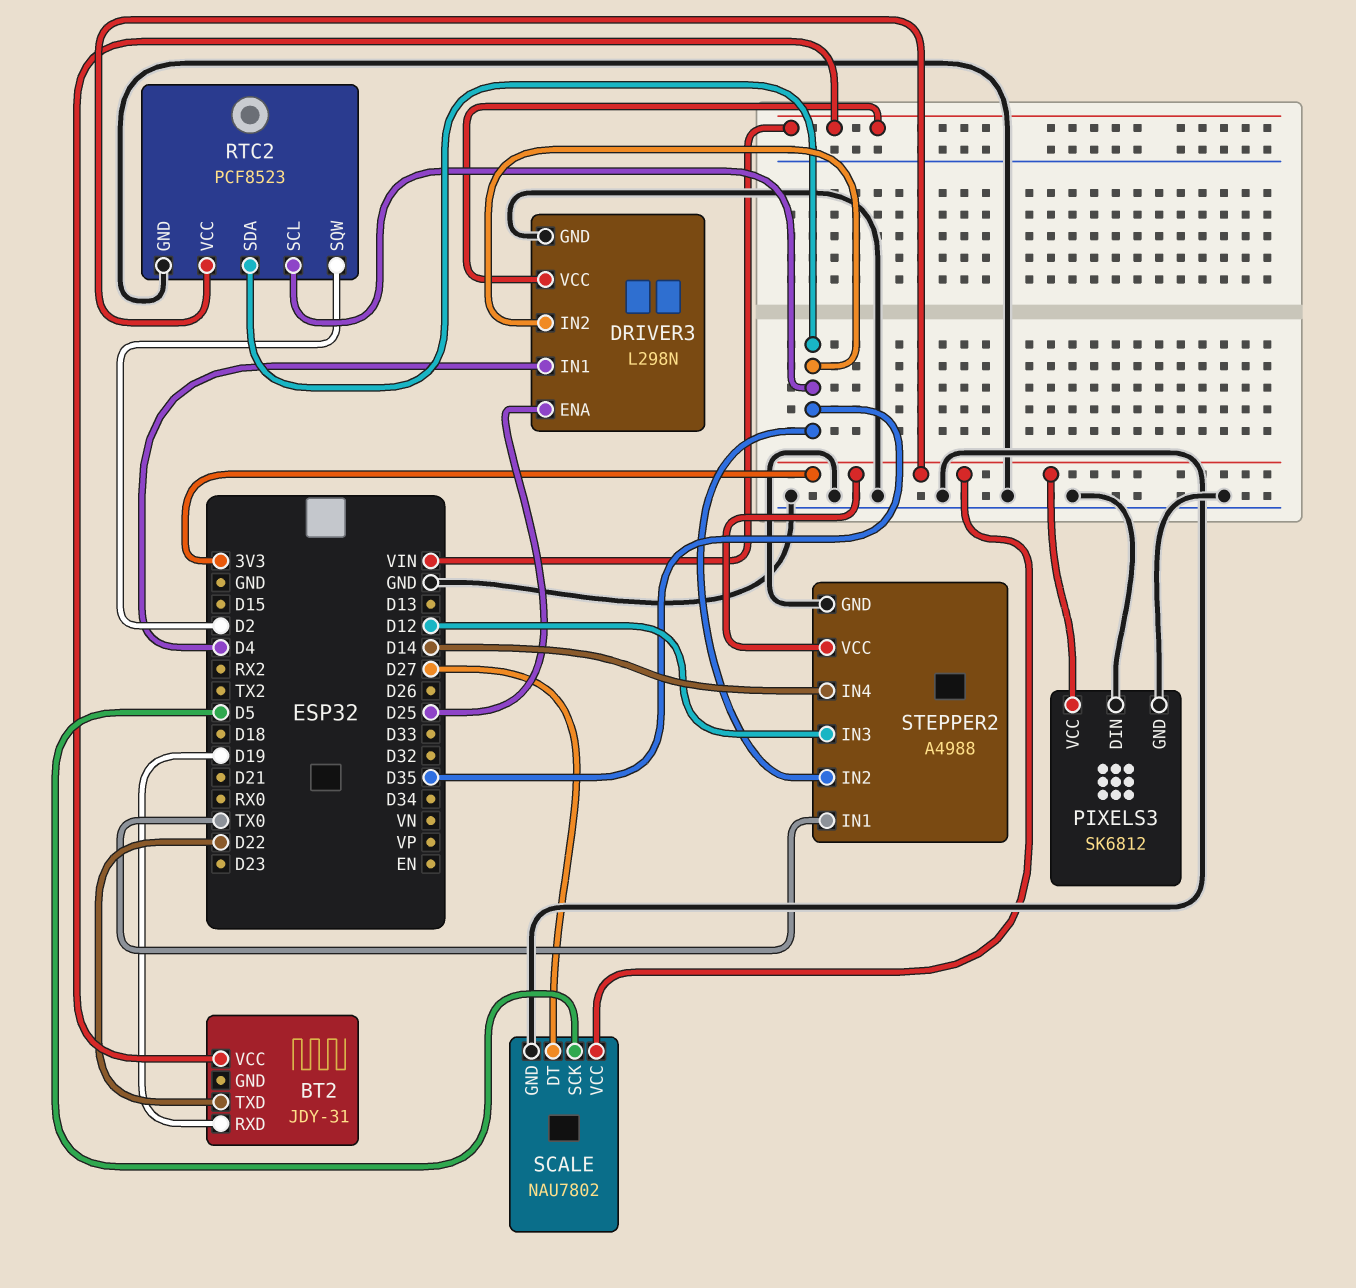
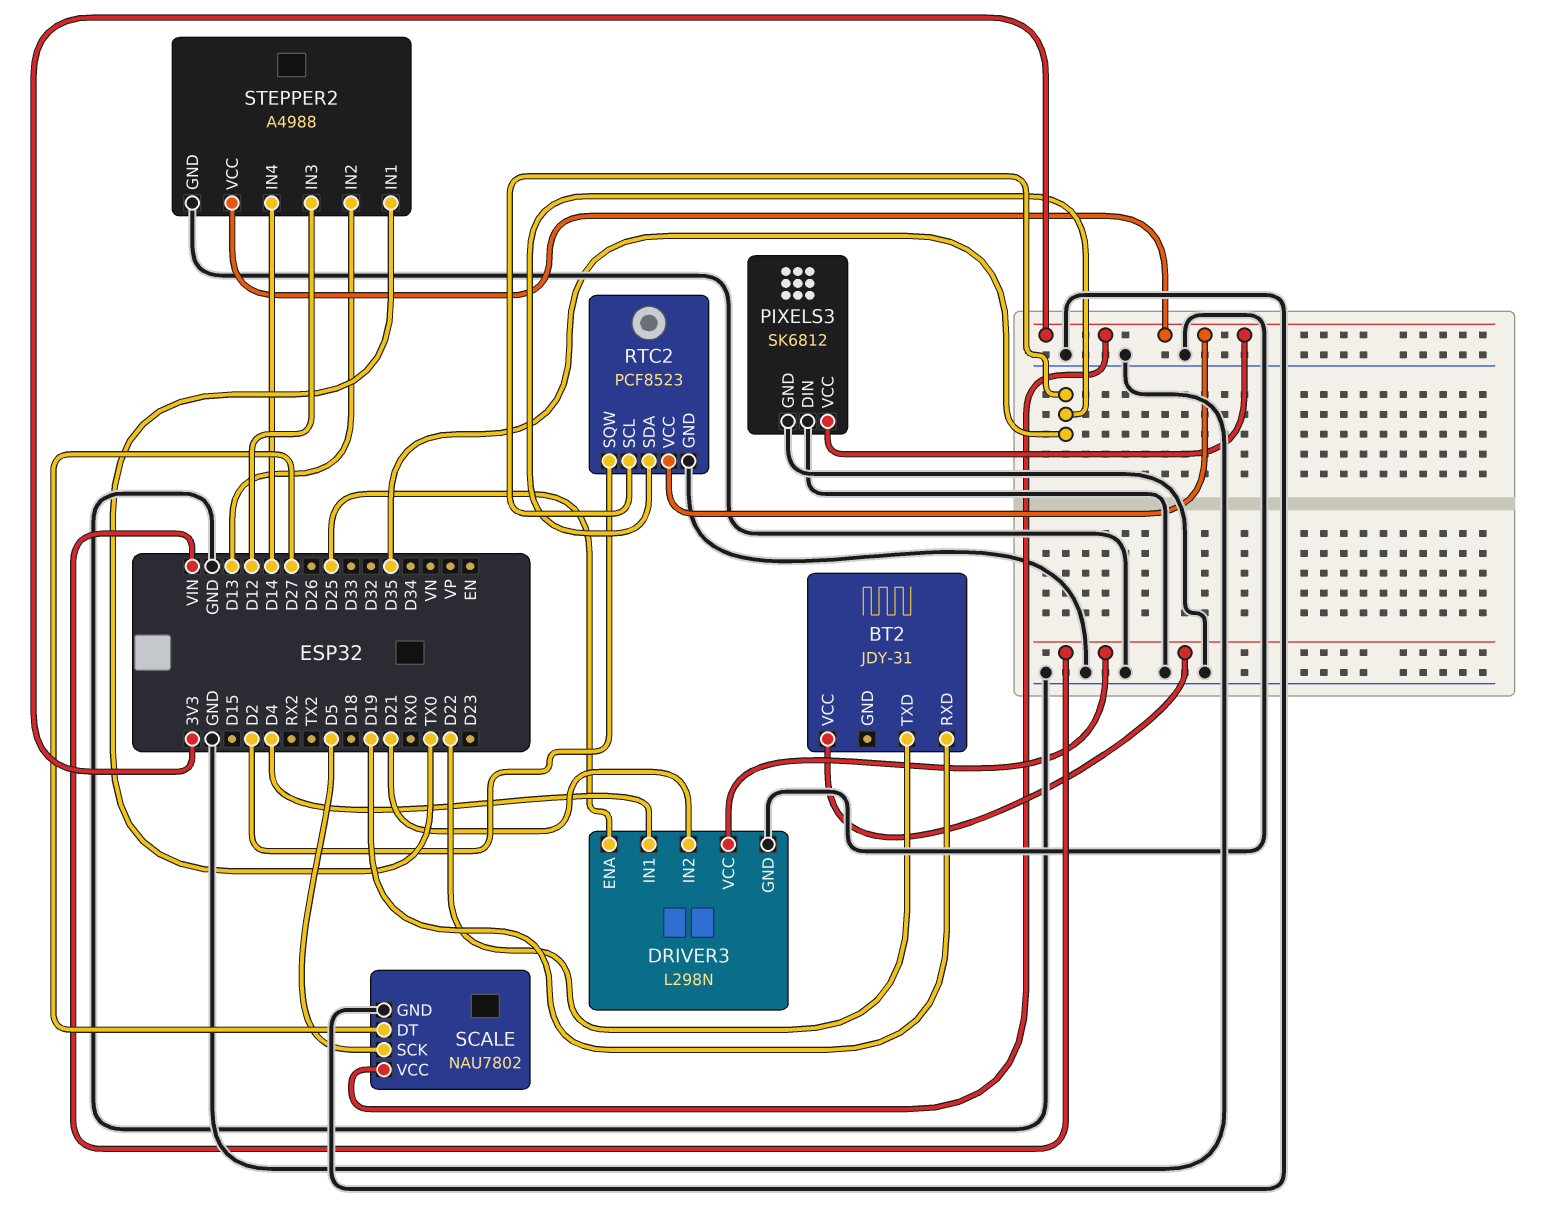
DRIVER3 pin IN2: D35 -> D21
STEPPER2 pin IN2: D35 -> D13

